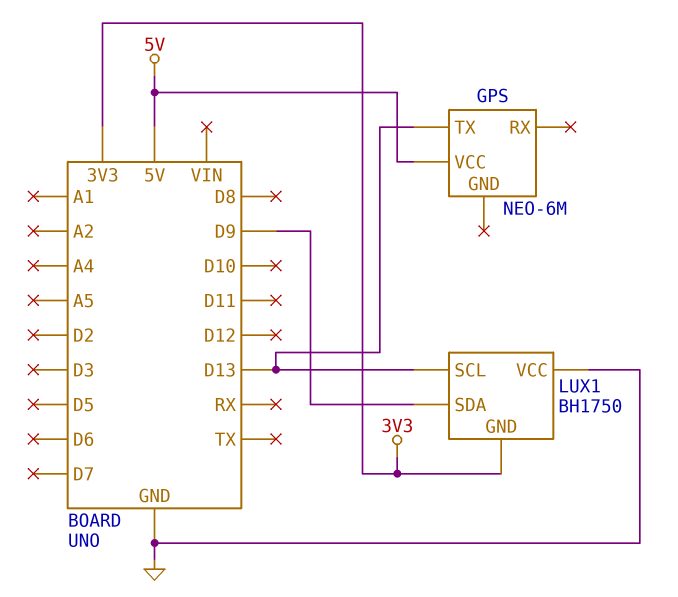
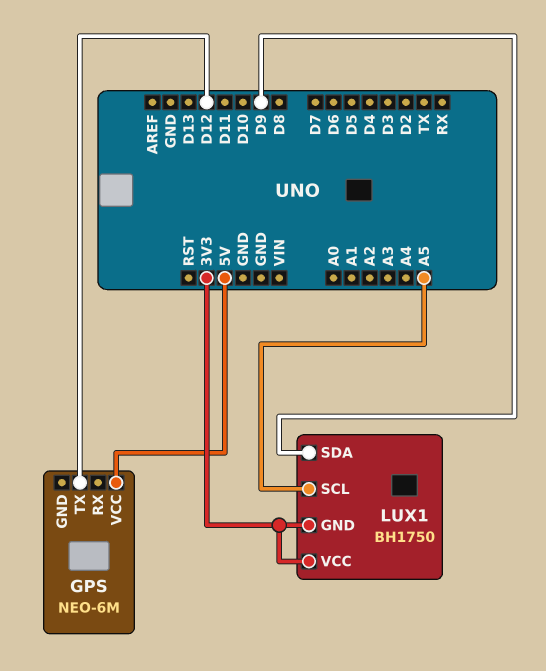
GPS pin TX: D13 -> D12
LUX1 pin SCL: D13 -> A5
LUX1 pin VCC: GND -> 3V3

